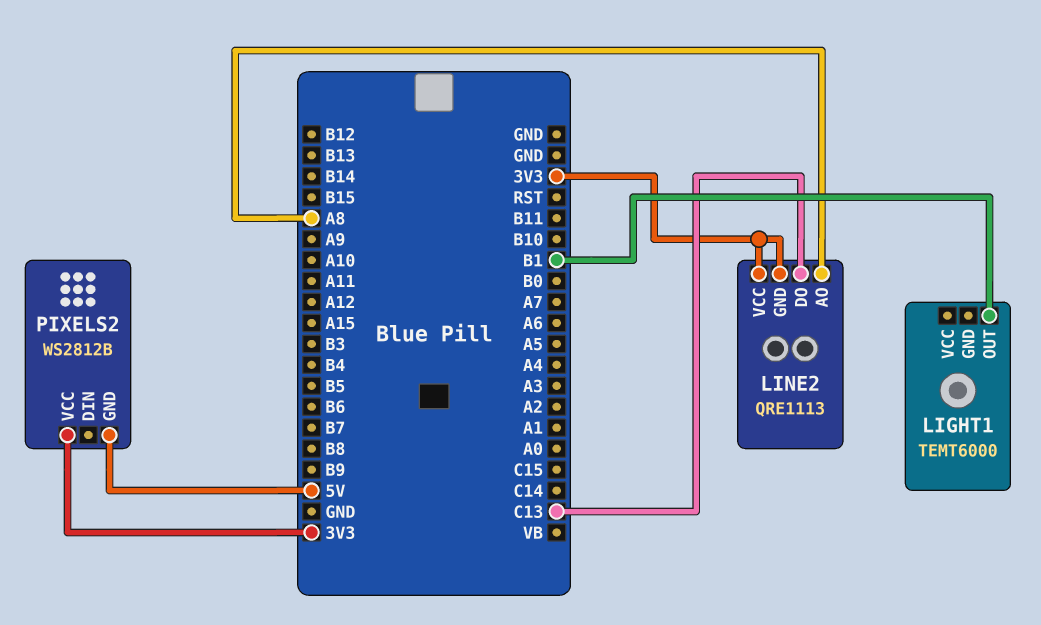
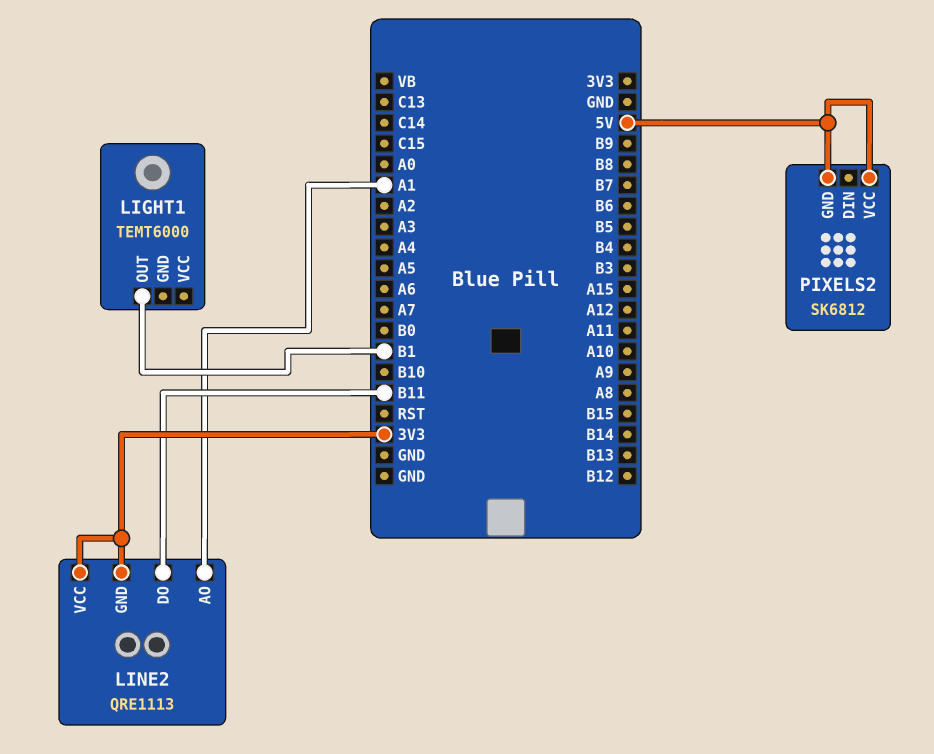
LINE2 pin AO: A8 -> A1
LINE2 pin DO: C13 -> B11
PIXELS2: WS2812B -> SK6812
PIXELS2 pin VCC: 3V3 -> 5V

